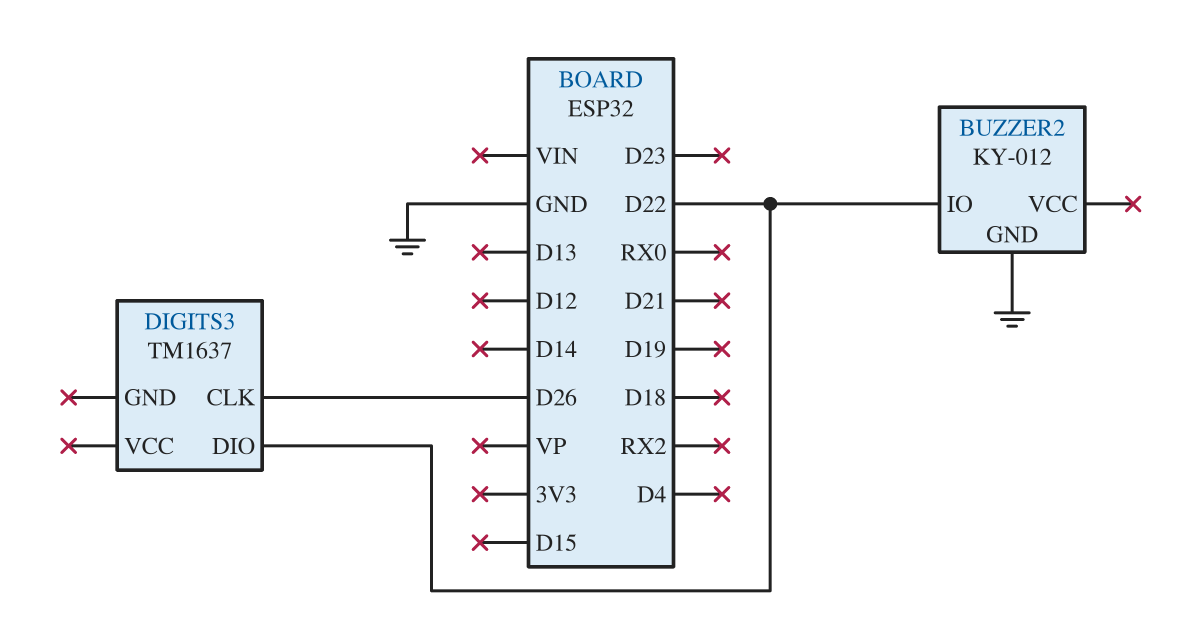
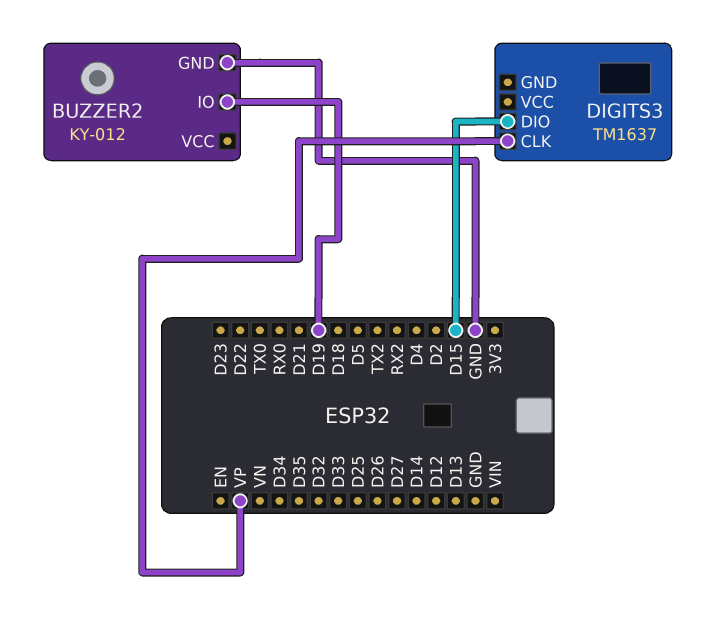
BUZZER2 pin IO: D22 -> D19
DIGITS3 pin CLK: D26 -> VP
DIGITS3 pin DIO: D22 -> D15

